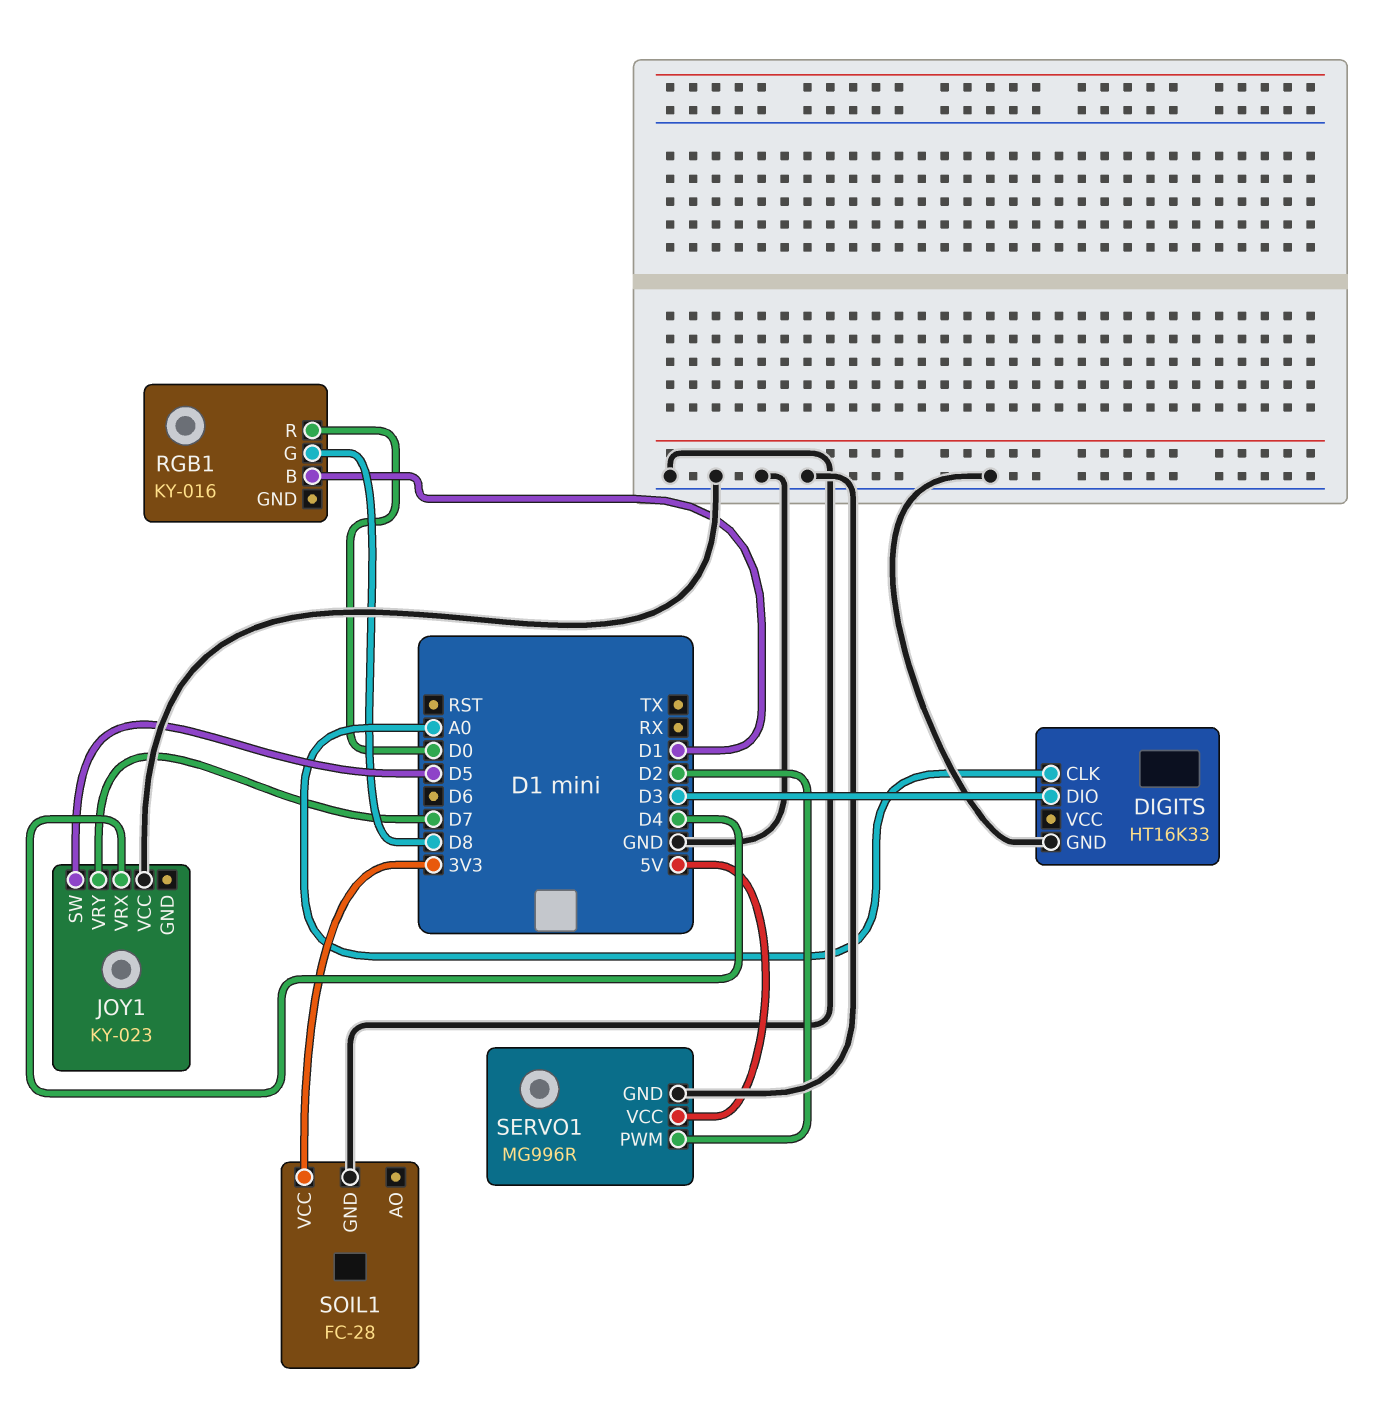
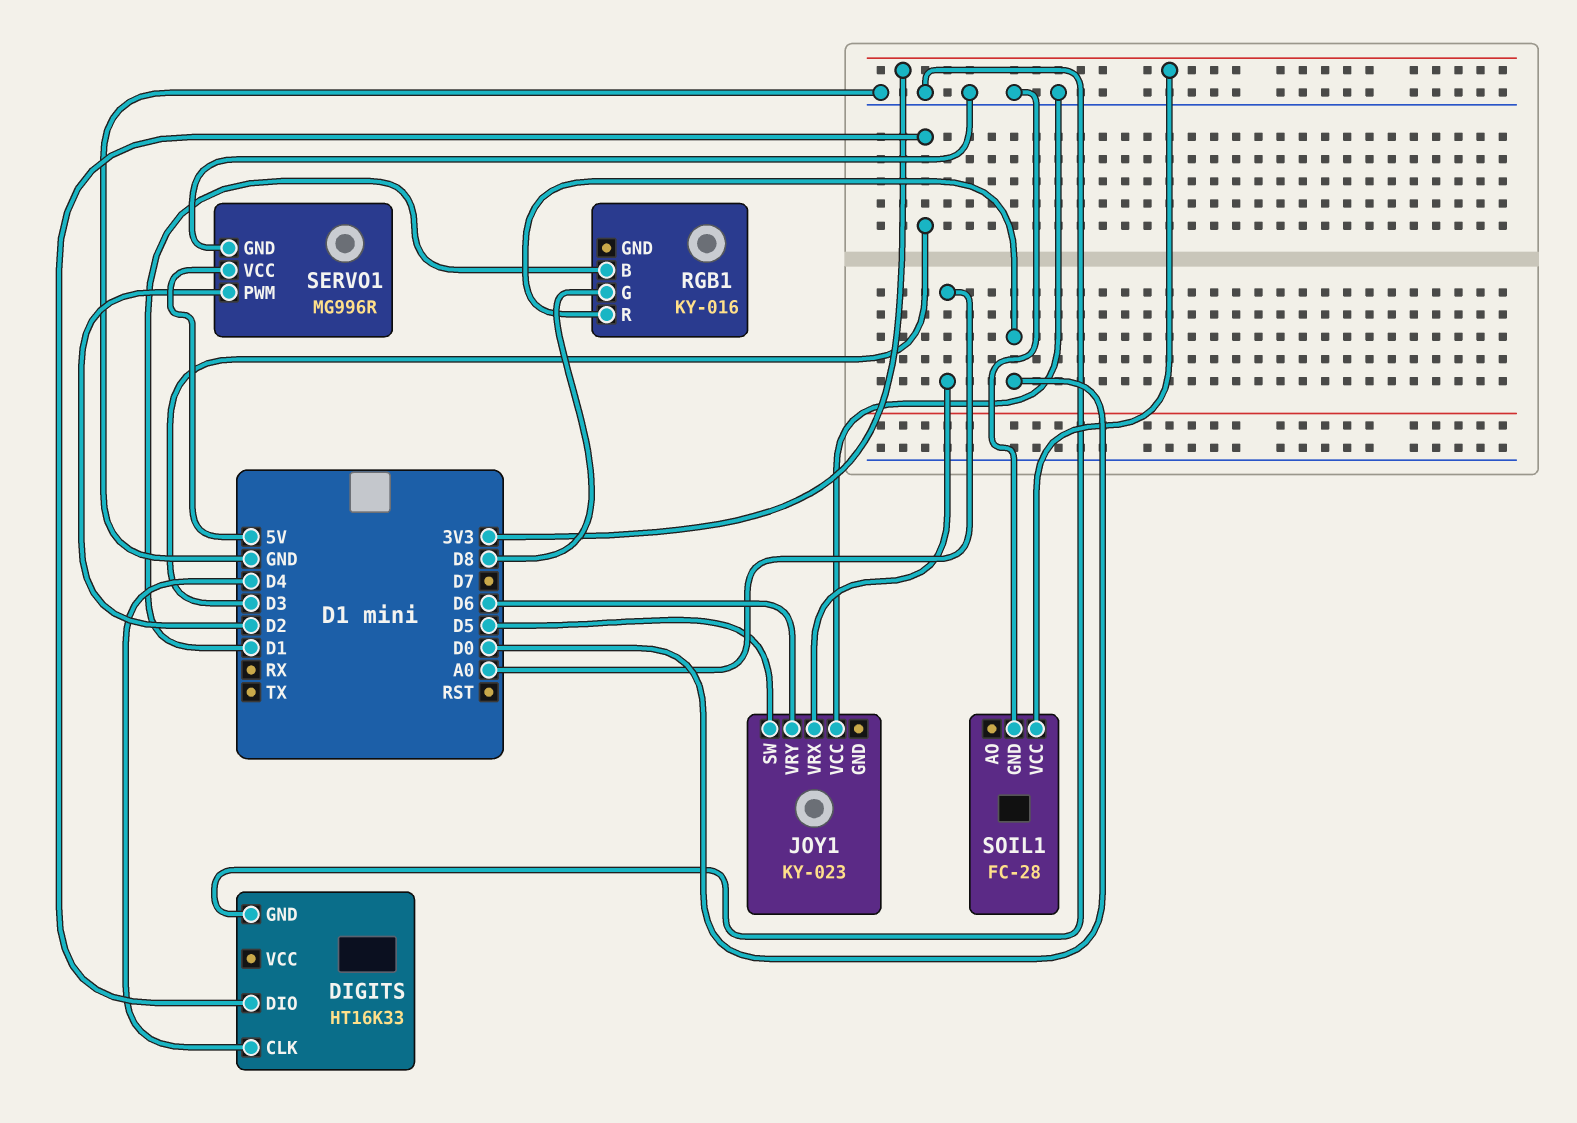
DIGITS pin CLK: A0 -> D4
JOY1 pin VRX: D4 -> A0
JOY1 pin VRY: D7 -> D6

